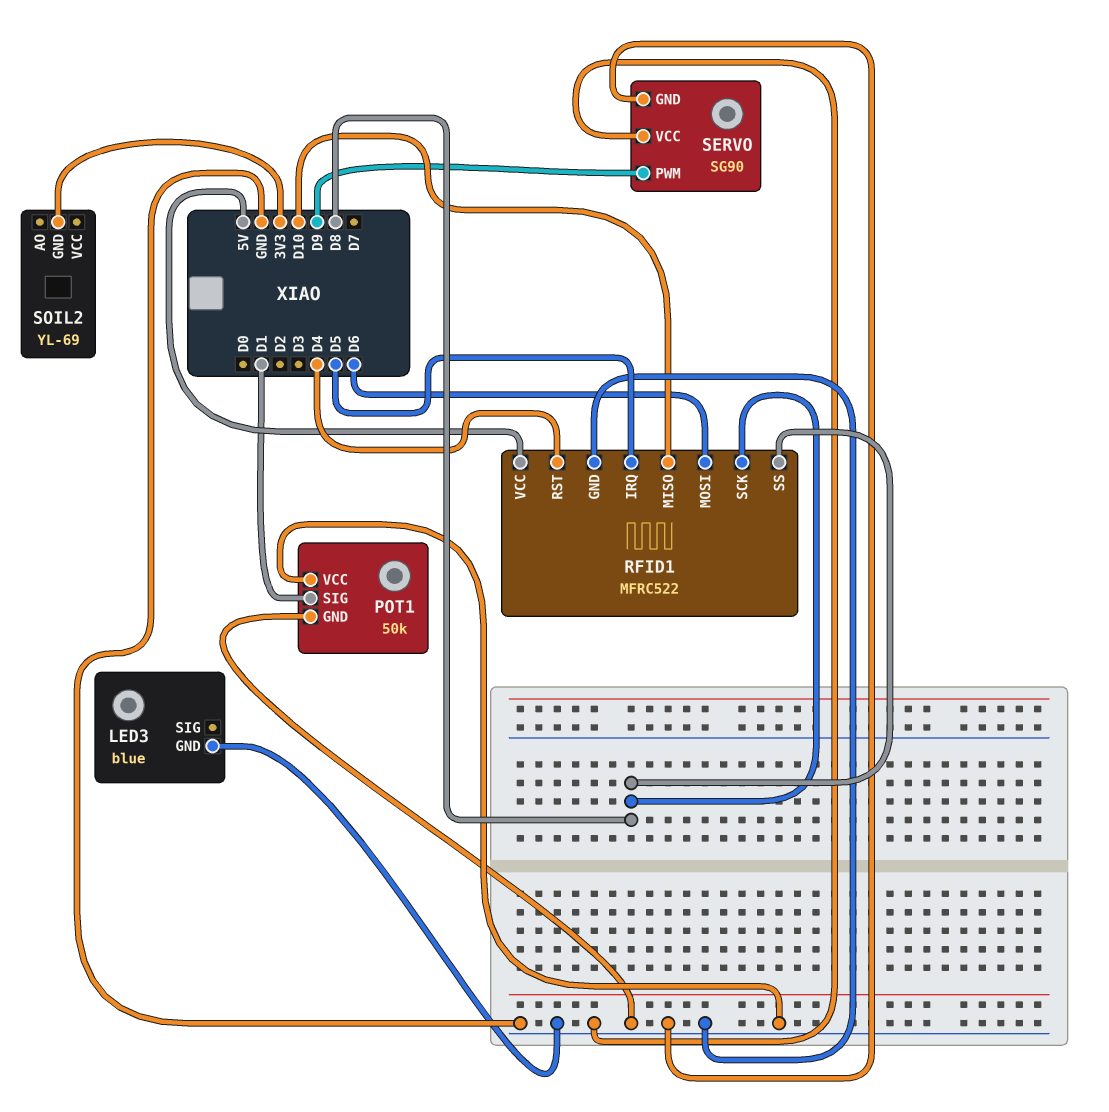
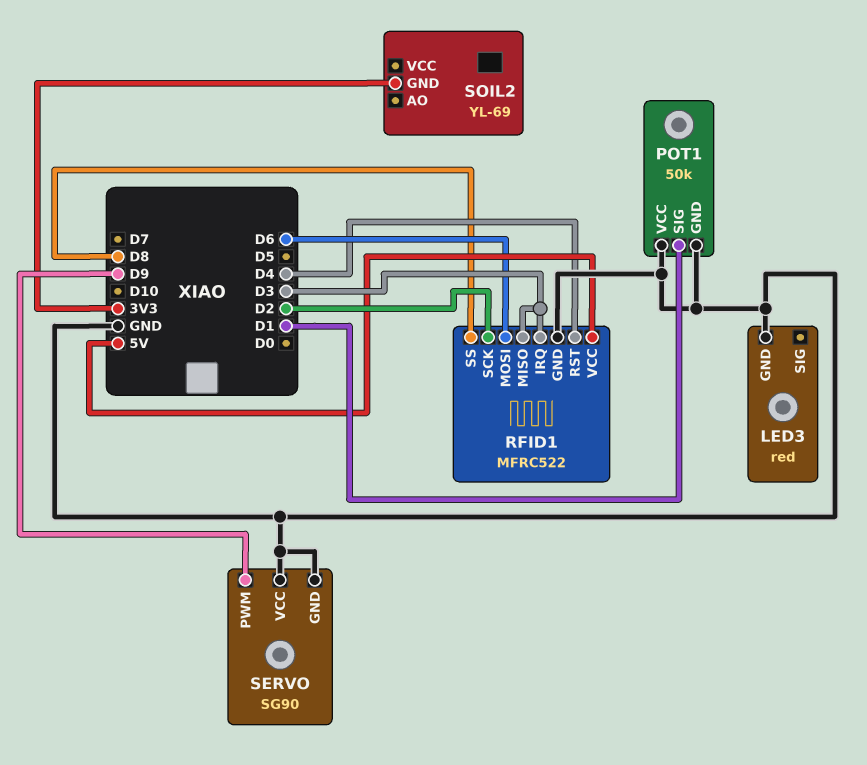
LED3: blue -> red
RFID1 pin IRQ: D5 -> D3
RFID1 pin MISO: D10 -> D3
RFID1 pin SCK: D8 -> D2

